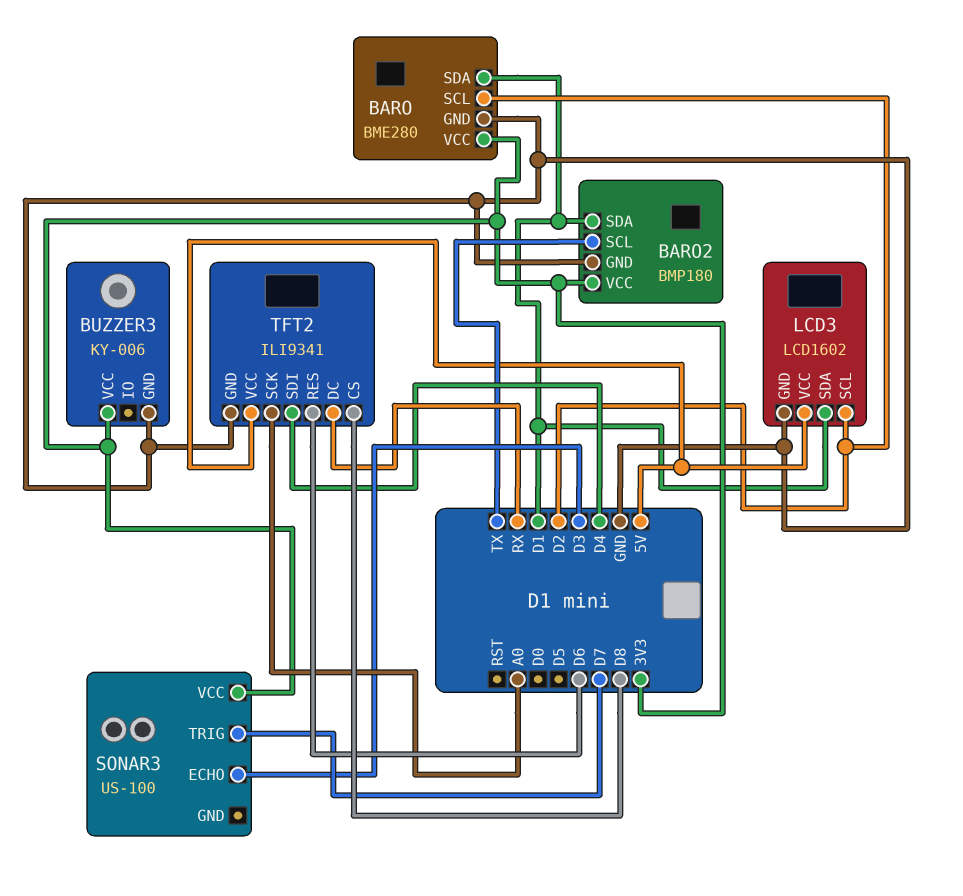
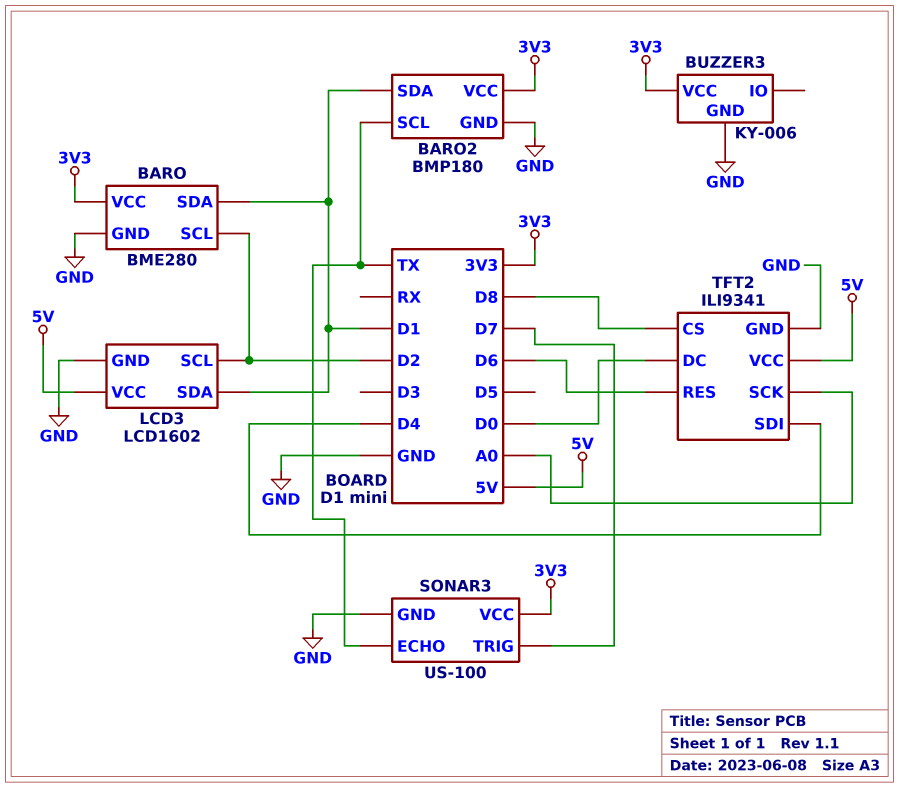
SONAR3 pin ECHO: D3 -> TX
SONAR3 pin GND: none -> GND
TFT2 pin DC: RX -> D0

